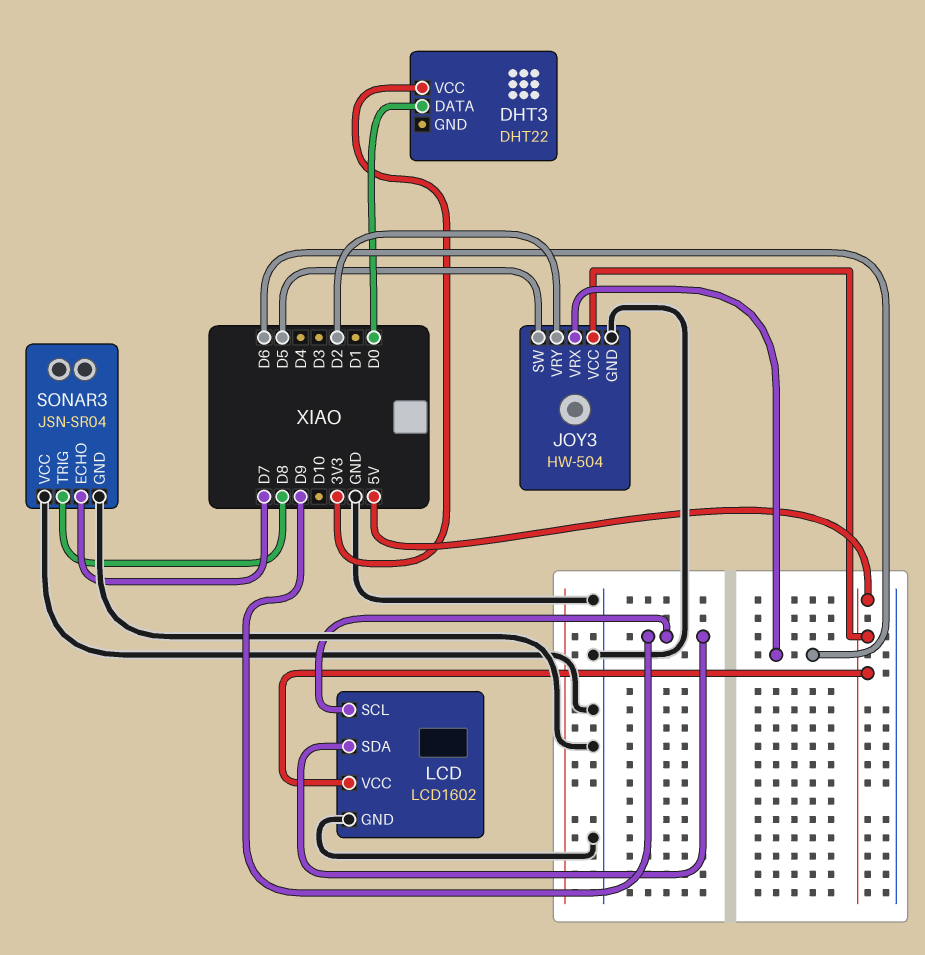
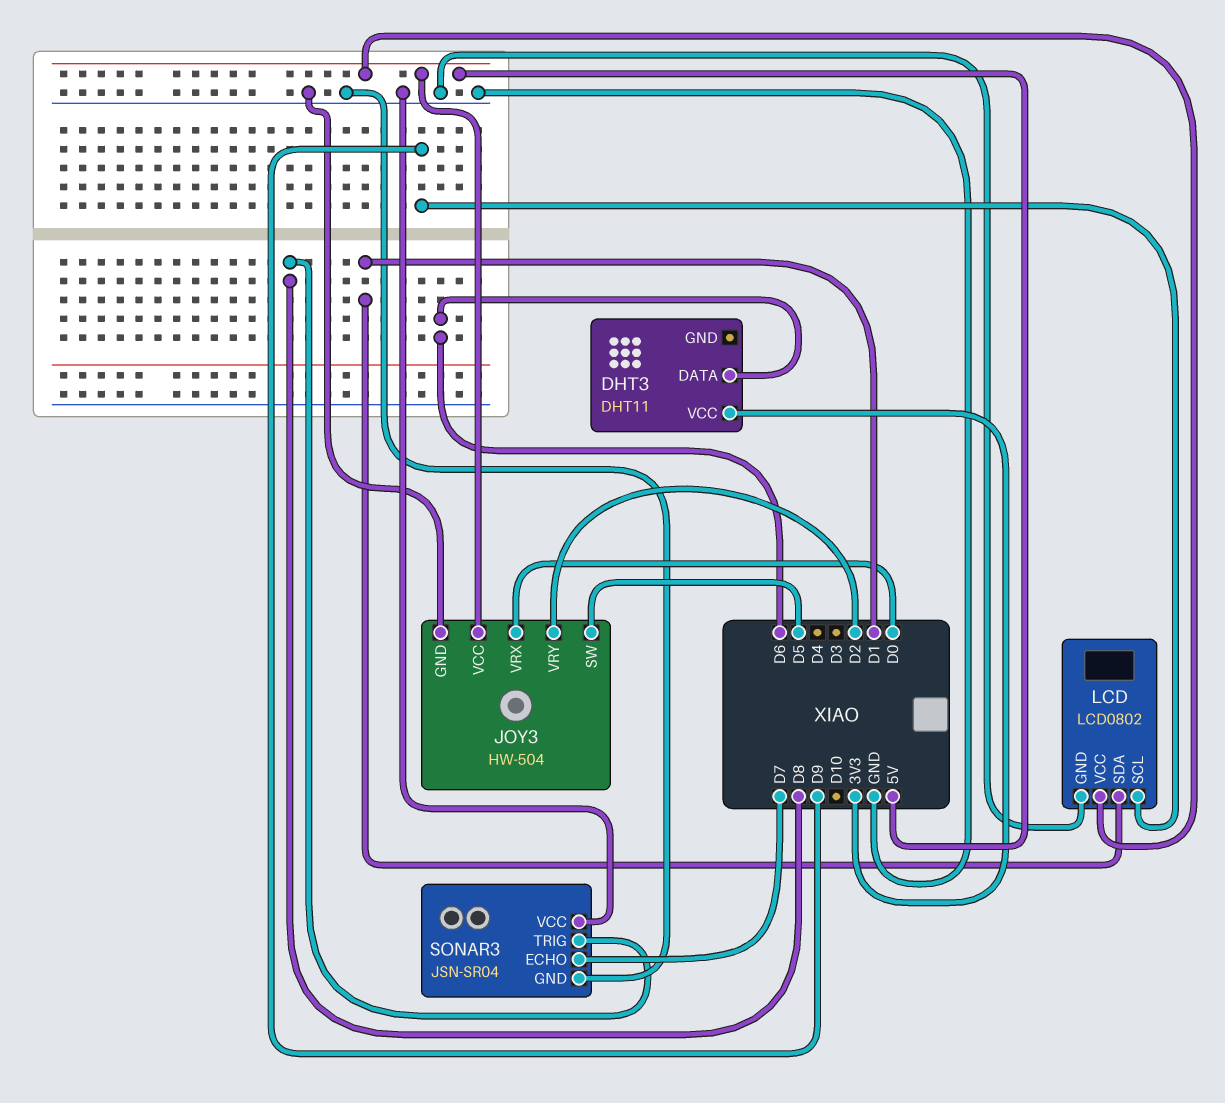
DHT3: DHT22 -> DHT11
DHT3 pin DATA: D0 -> D6
JOY3 pin VRX: D6 -> D0
LCD: LCD1602 -> LCD0802
LCD pin SDA: D9 -> D1

